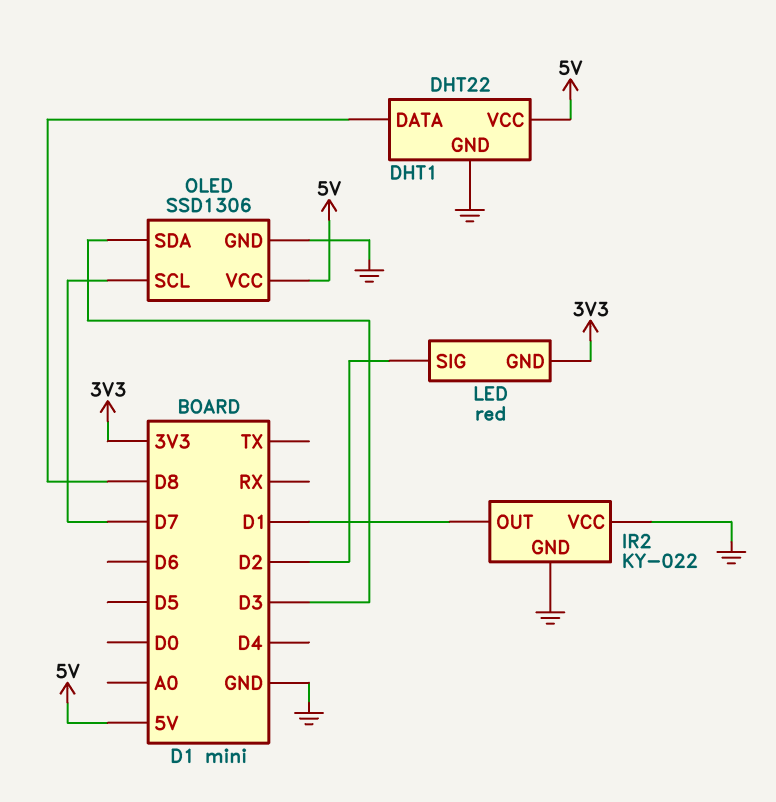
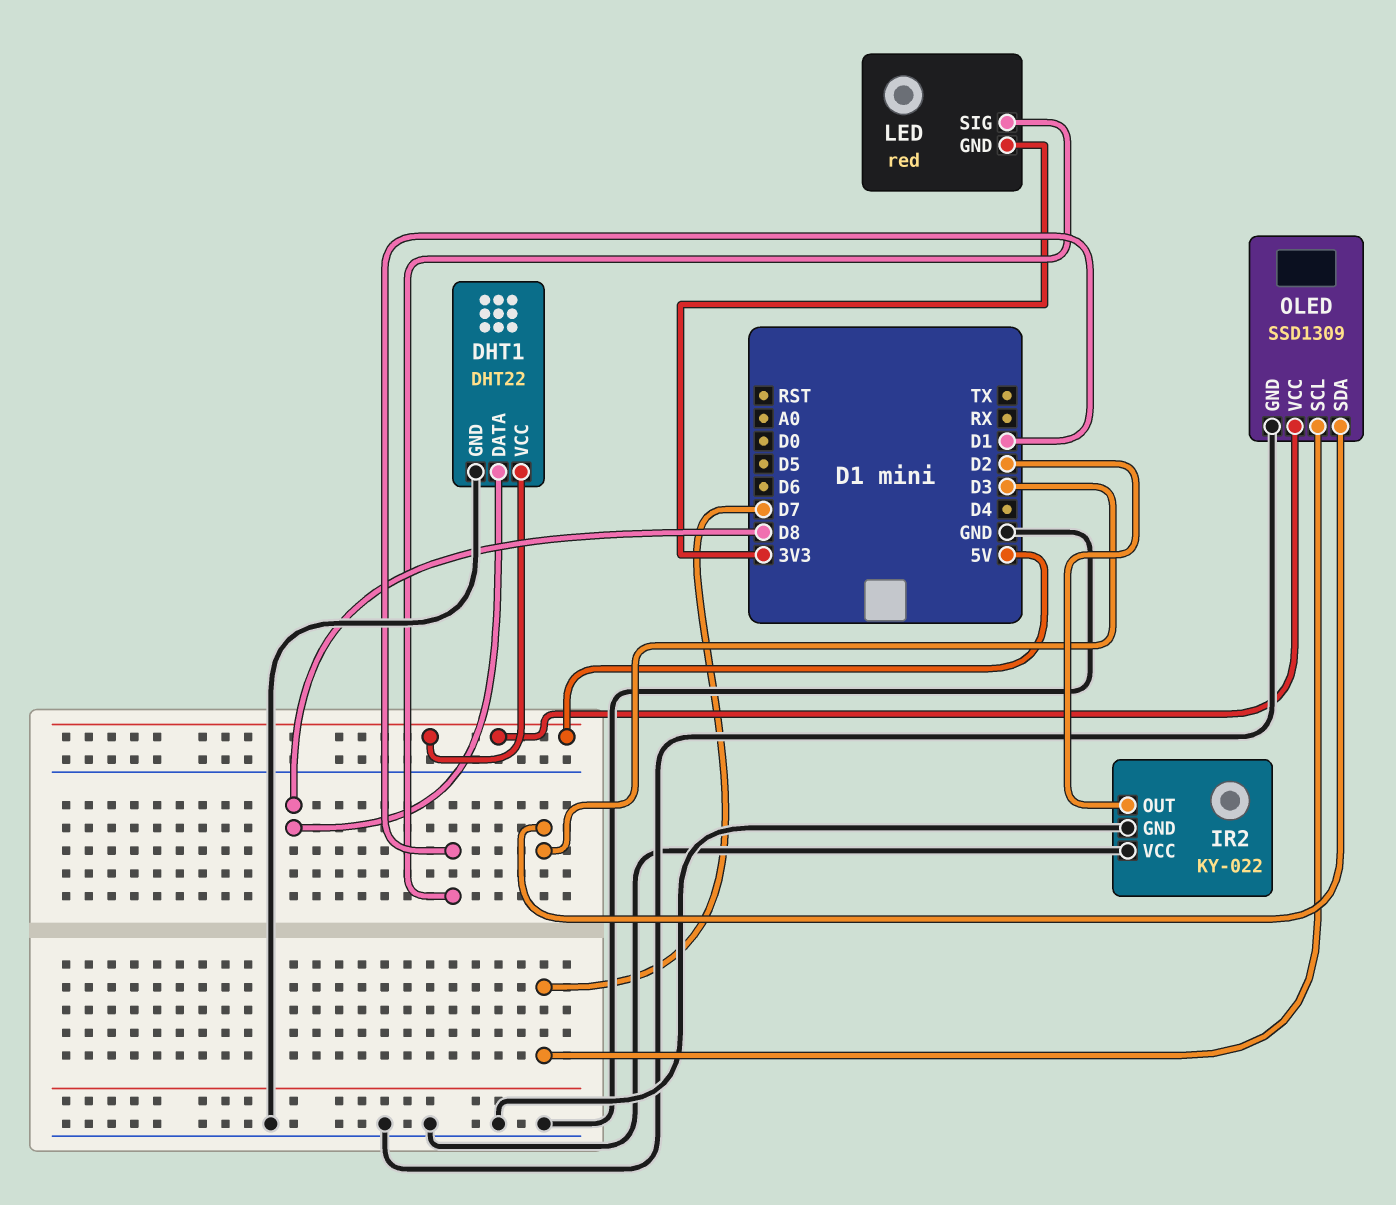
IR2 pin OUT: D1 -> D2
LED pin SIG: D2 -> D1
OLED: SSD1306 -> SSD1309

